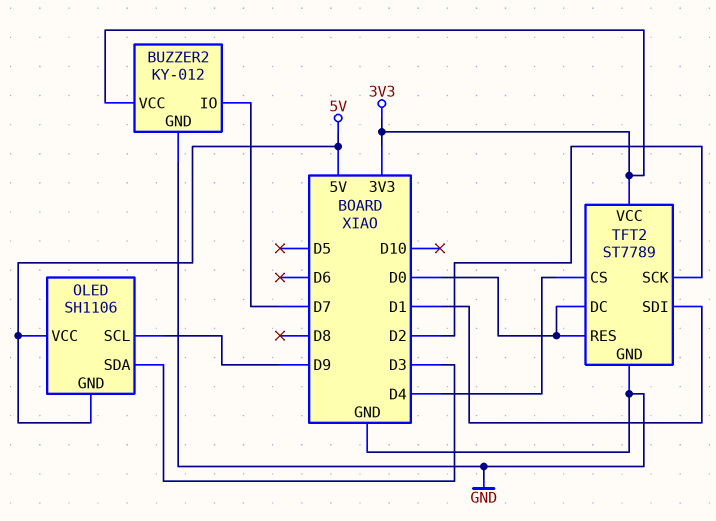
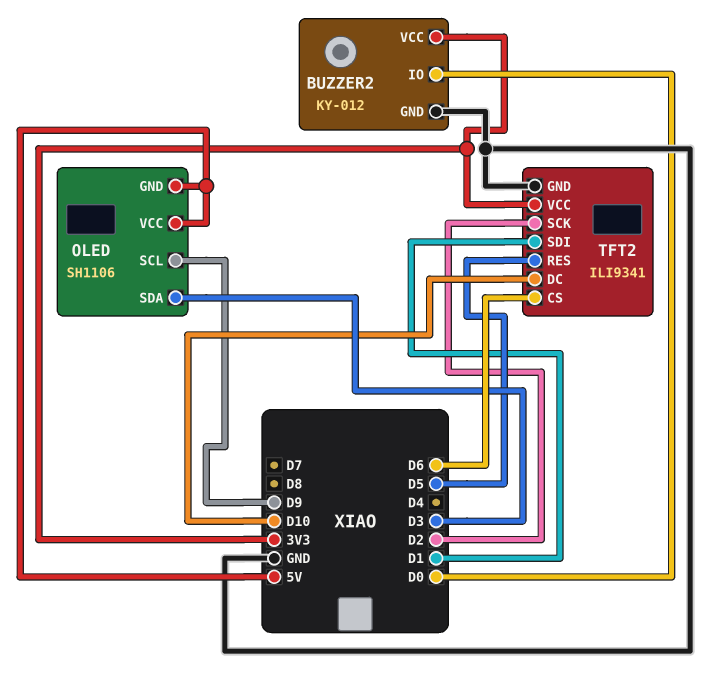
BUZZER2 pin IO: D7 -> D0
TFT2: ST7789 -> ILI9341
TFT2 pin CS: D4 -> D6
TFT2 pin DC: D0 -> D10
TFT2 pin RES: D0 -> D5

